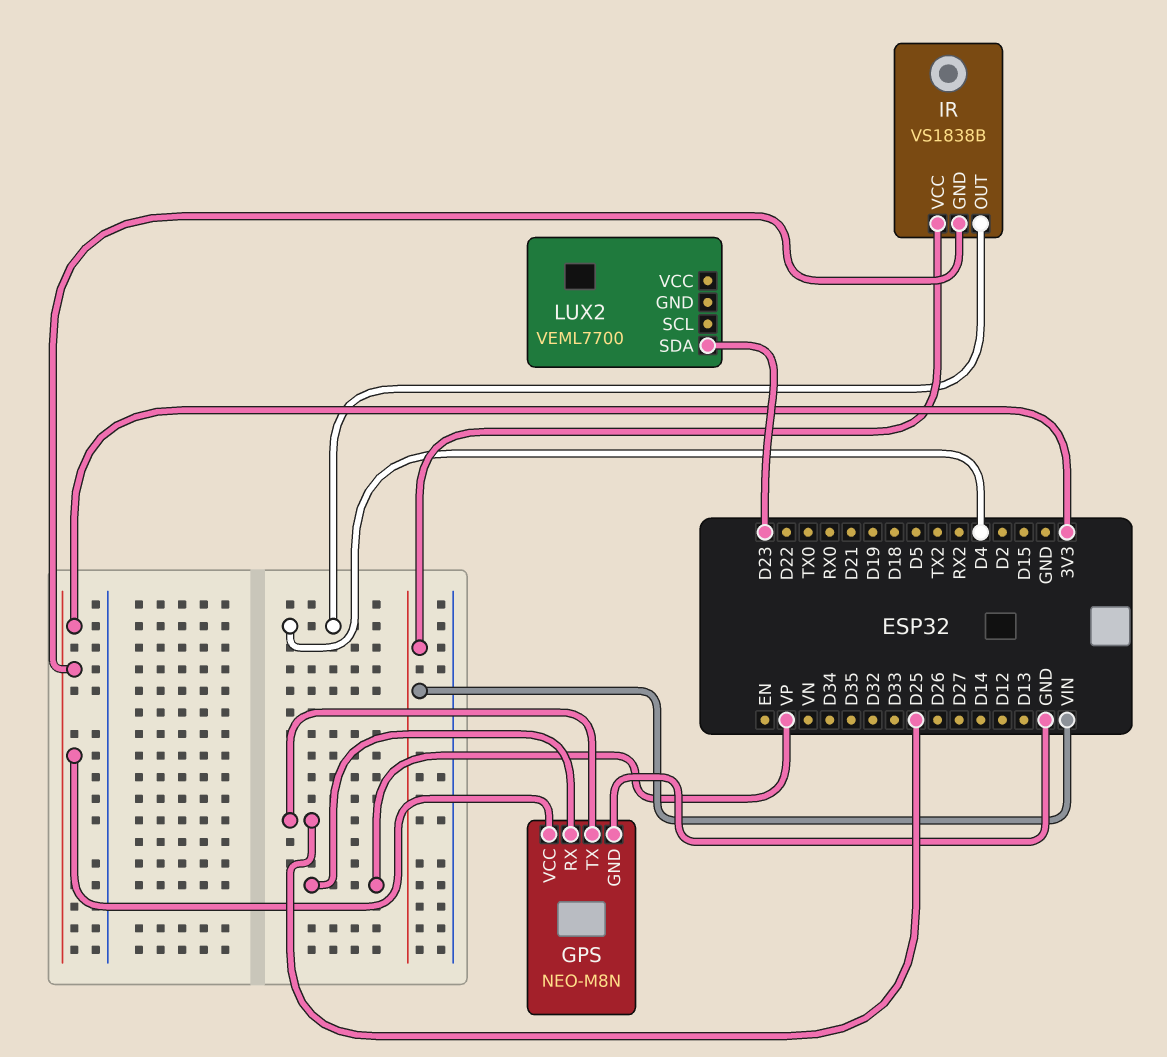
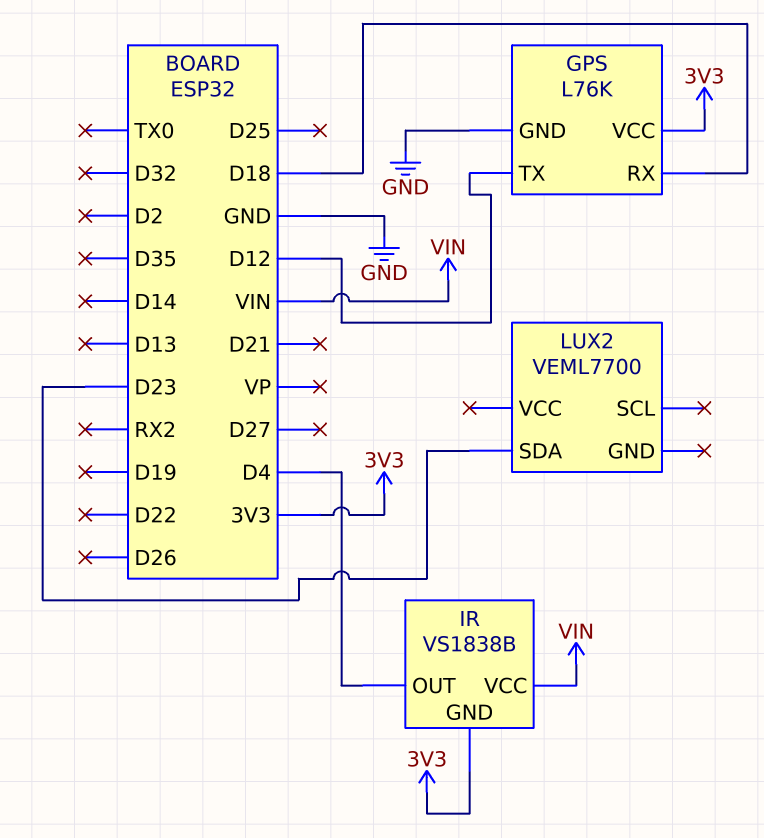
GPS: NEO-M8N -> L76K
GPS pin RX: VP -> D18
GPS pin TX: D25 -> D12

